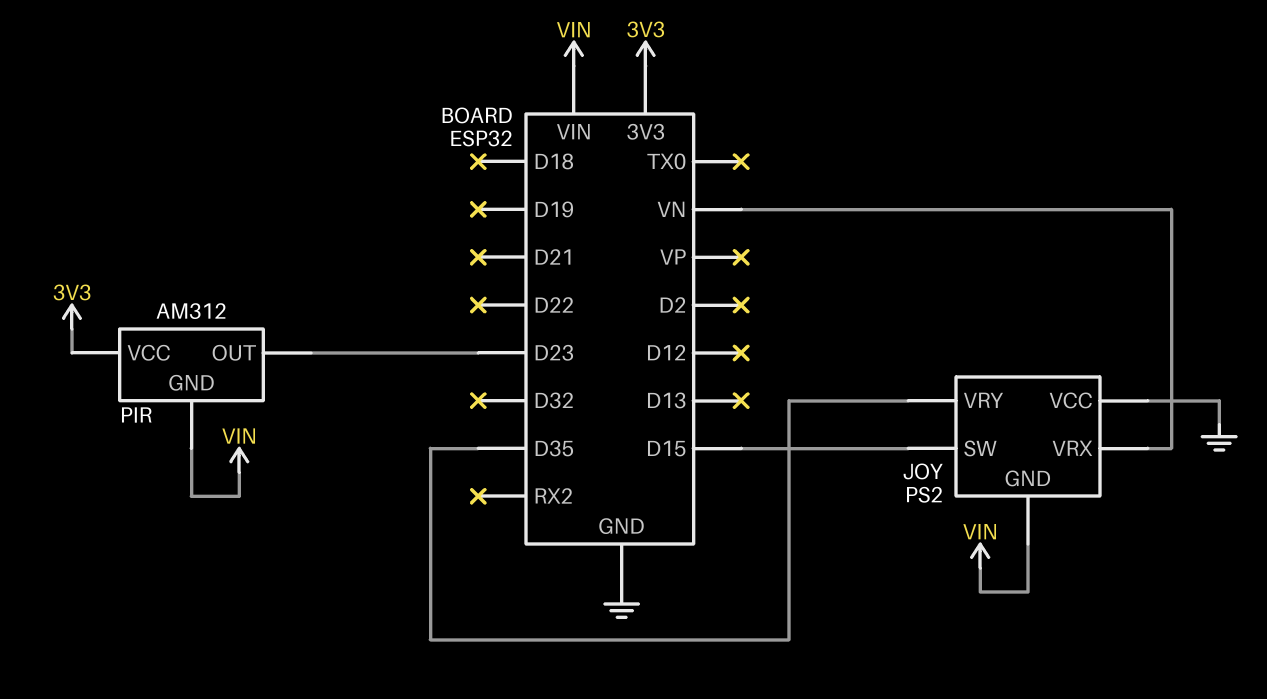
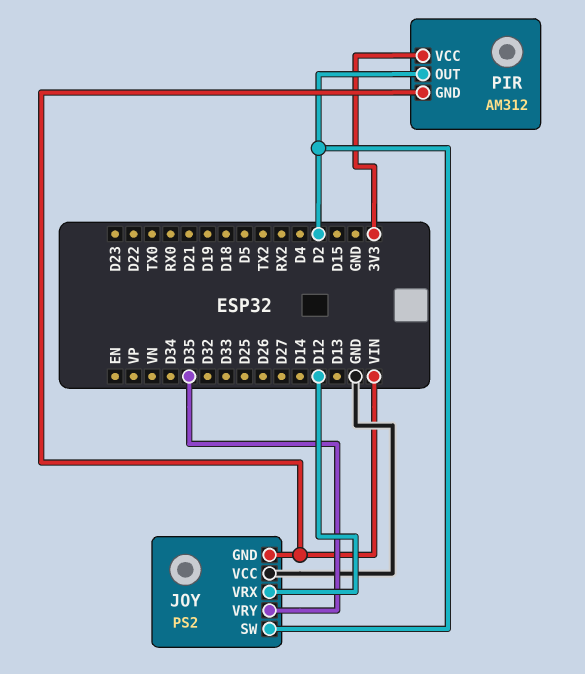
JOY pin SW: D15 -> D2
JOY pin VRX: VN -> D12
PIR pin OUT: D23 -> D2

